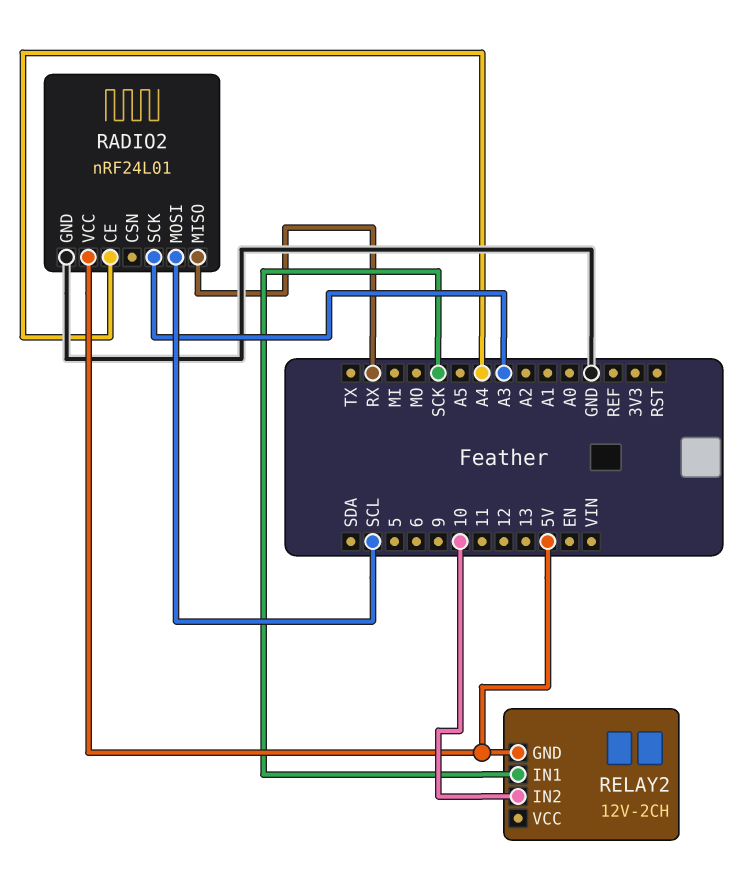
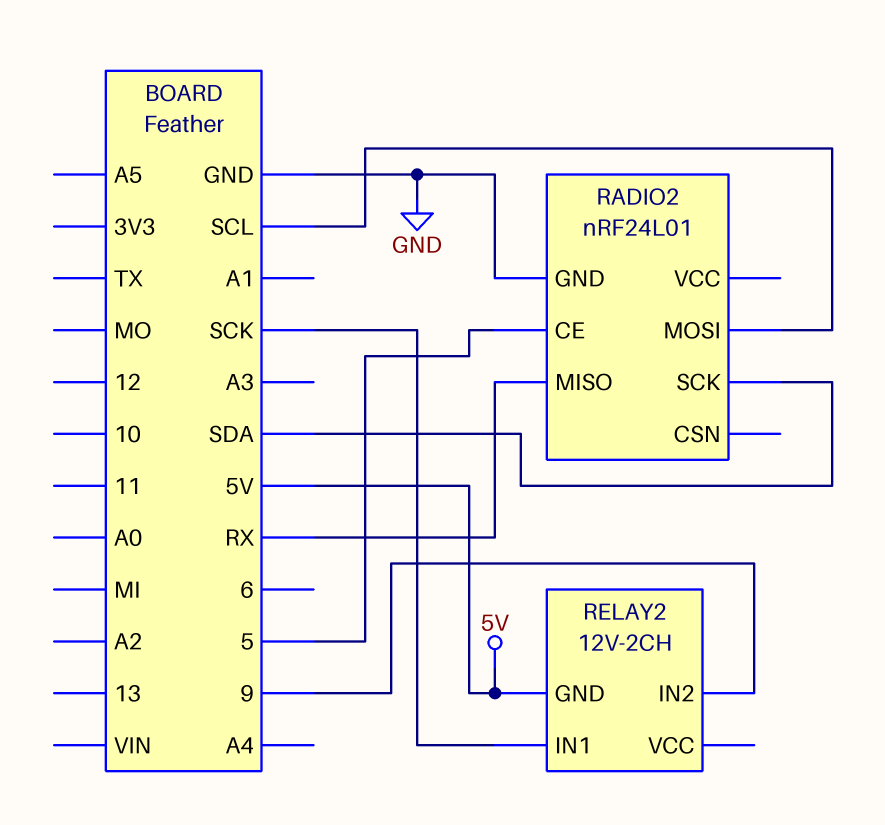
RADIO2 pin CE: A4 -> 5
RADIO2 pin SCK: A3 -> SDA
RADIO2 pin VCC: 5V -> none
RELAY2 pin IN2: 10 -> 9

